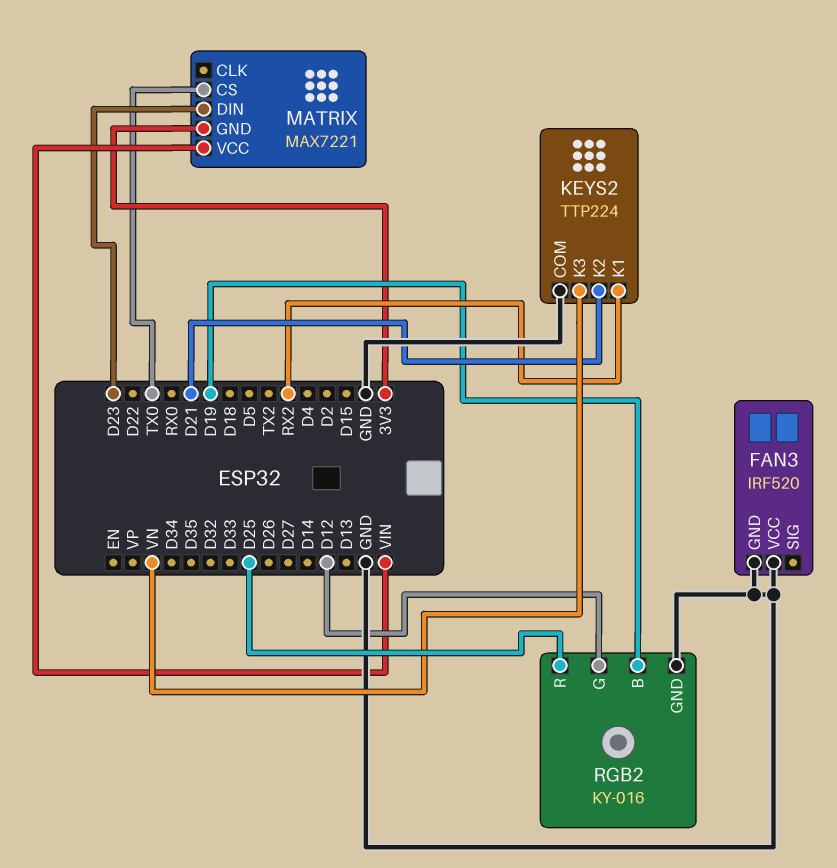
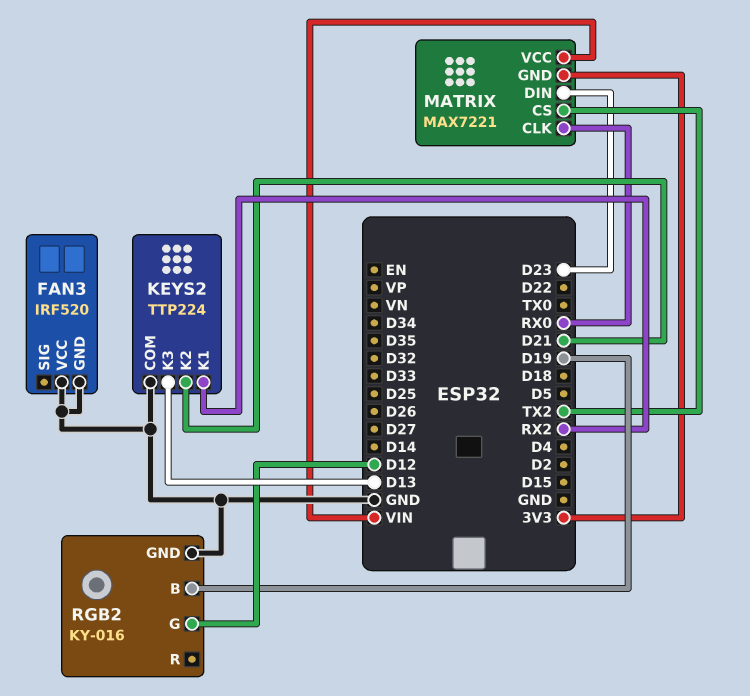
KEYS2 pin K3: VN -> D13
MATRIX pin CLK: none -> RX0
MATRIX pin CS: TX0 -> TX2
RGB2 pin R: D25 -> none

